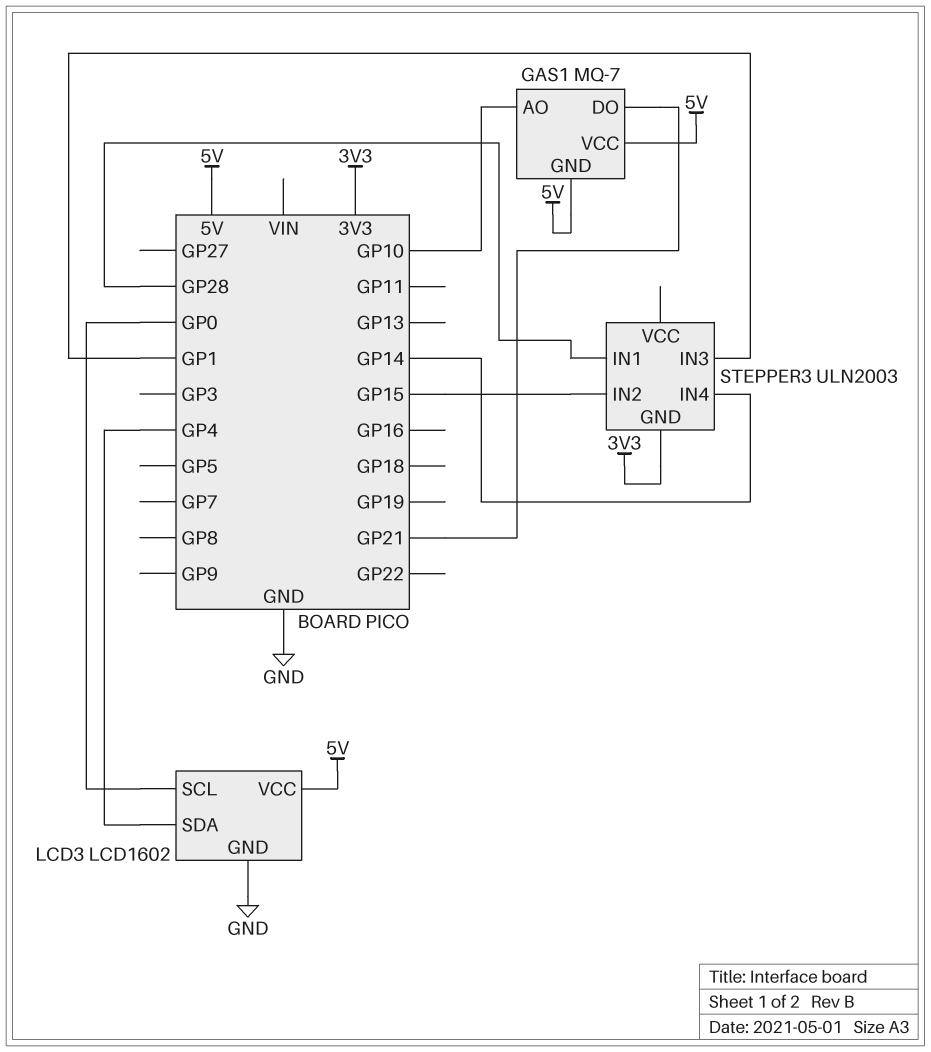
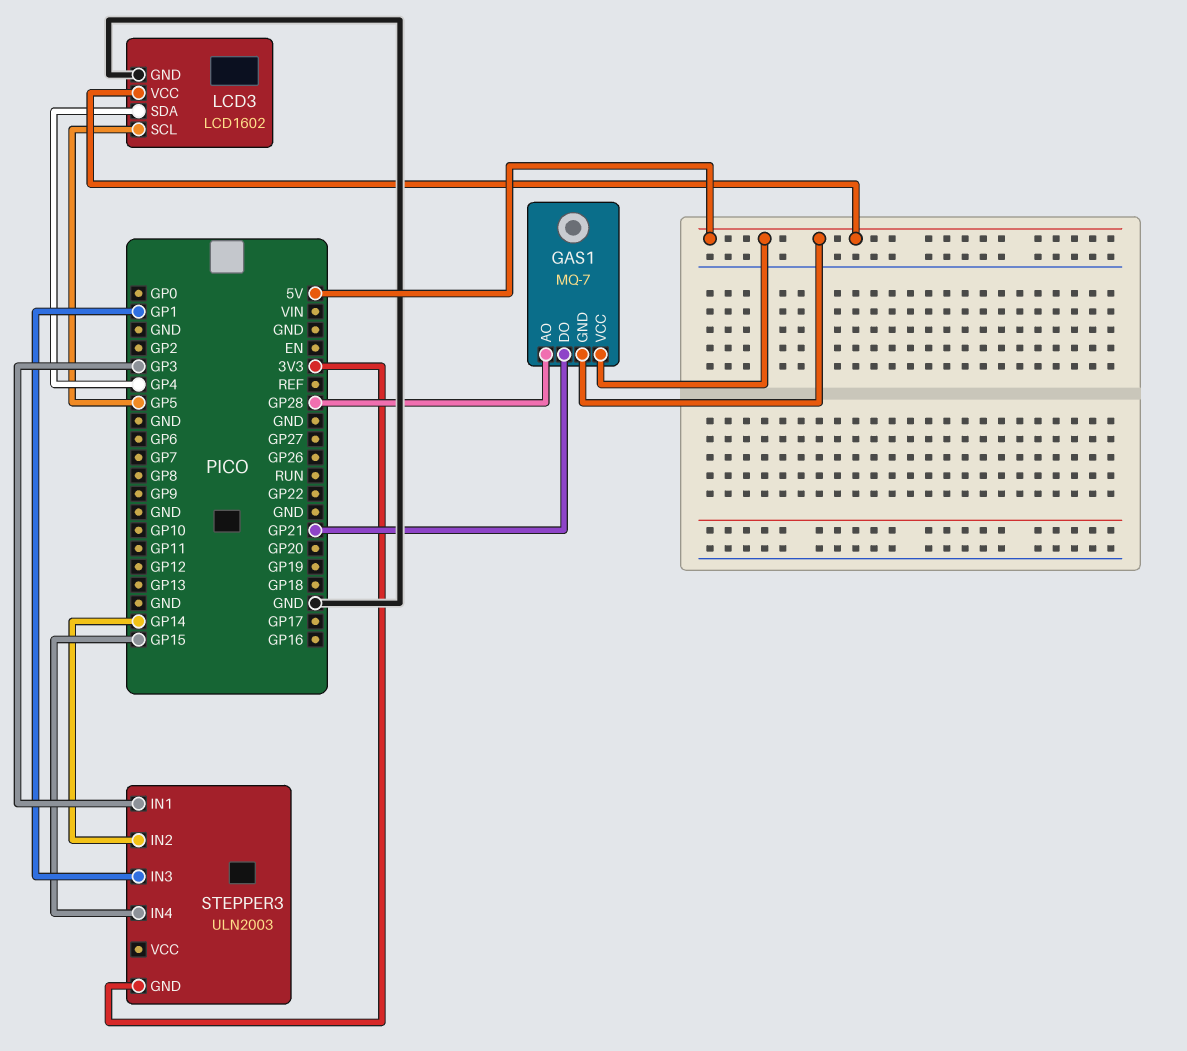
GAS1 pin AO: GP10 -> GP28
LCD3 pin SCL: GP0 -> GP5
STEPPER3 pin IN1: GP28 -> GP3
STEPPER3 pin IN2: GP15 -> GP14
STEPPER3 pin IN4: GP14 -> GP15

